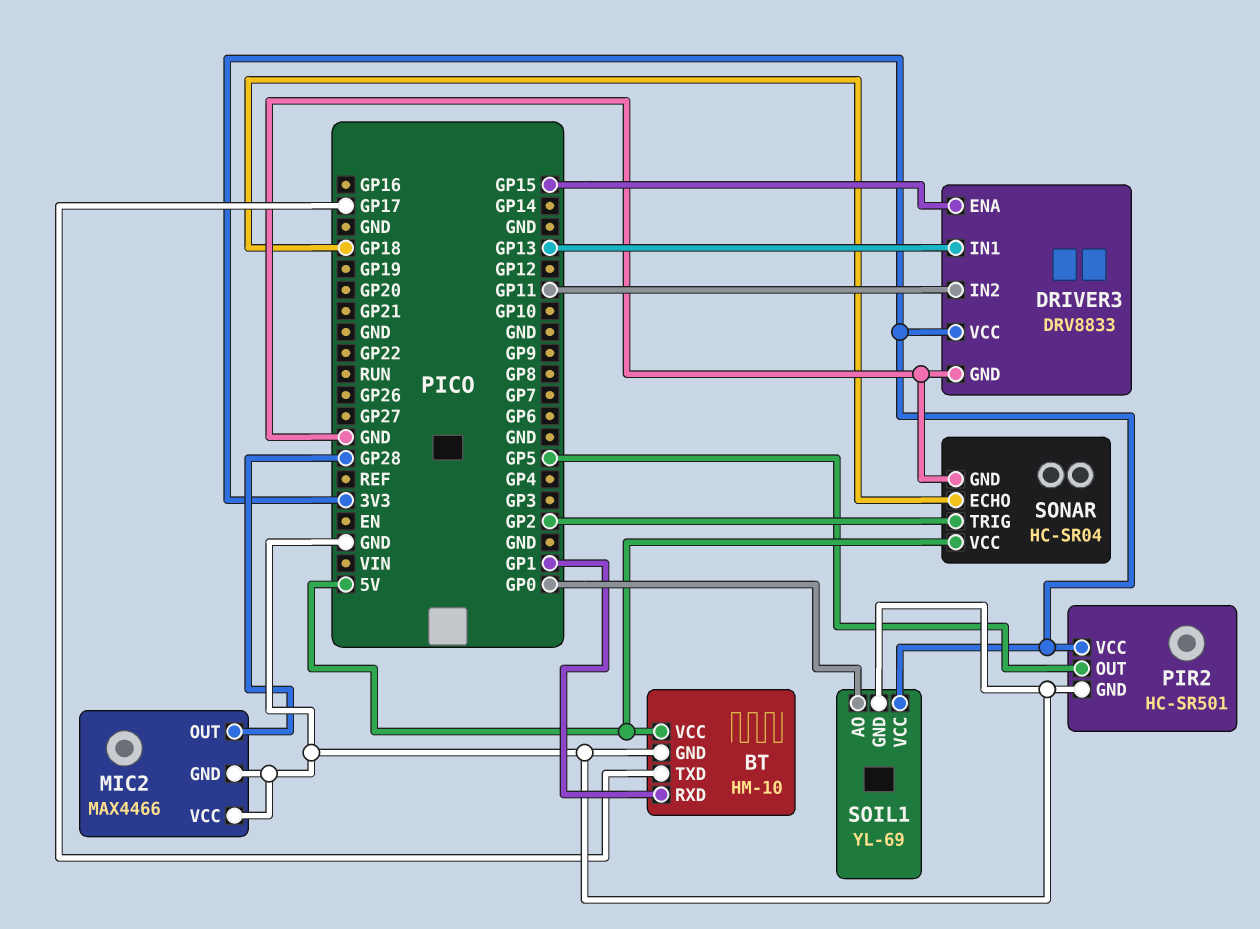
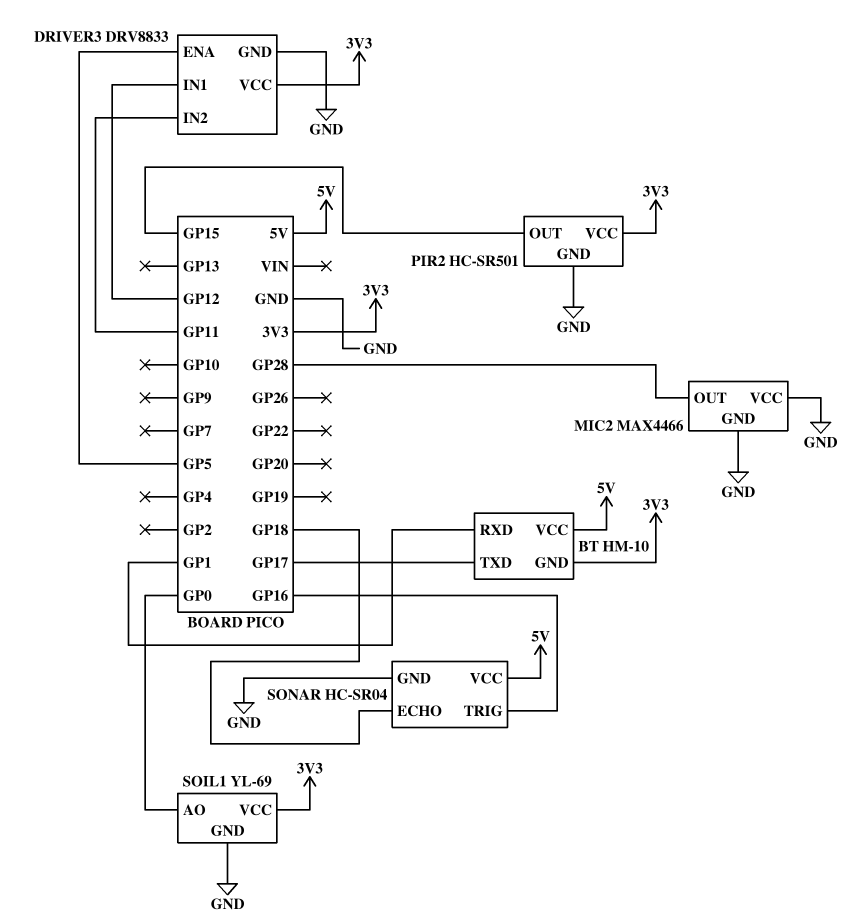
BT pin GND: GND -> 3V3
DRIVER3 pin ENA: GP15 -> GP5
DRIVER3 pin IN1: GP13 -> GP12
PIR2 pin OUT: GP5 -> GP15
SONAR pin TRIG: GP2 -> GP16

